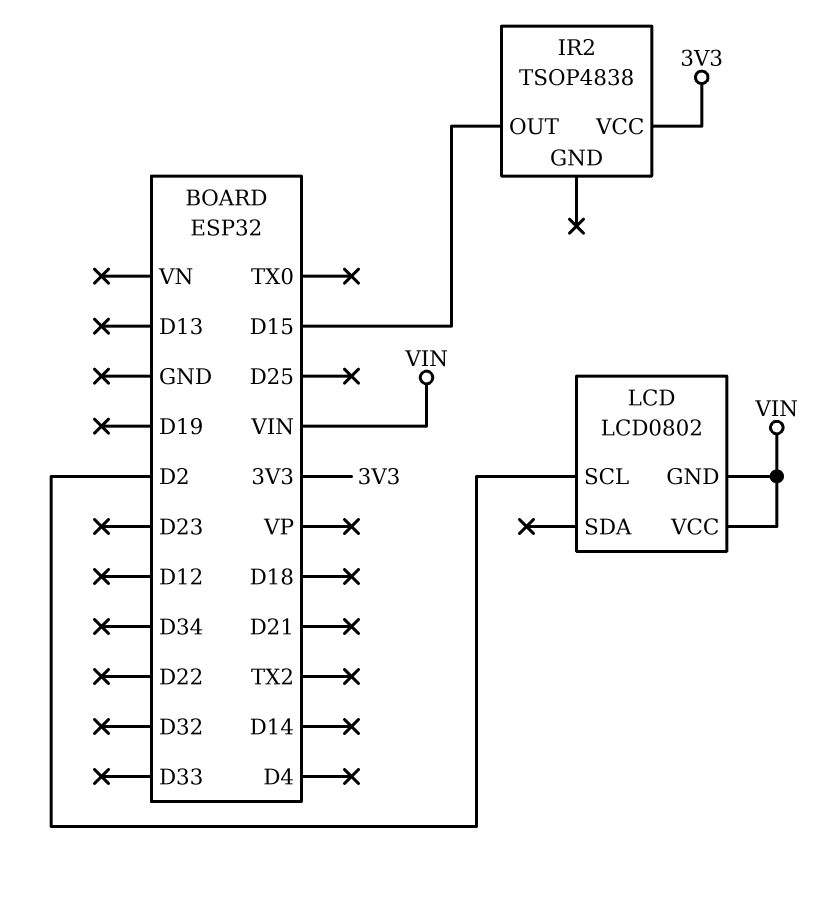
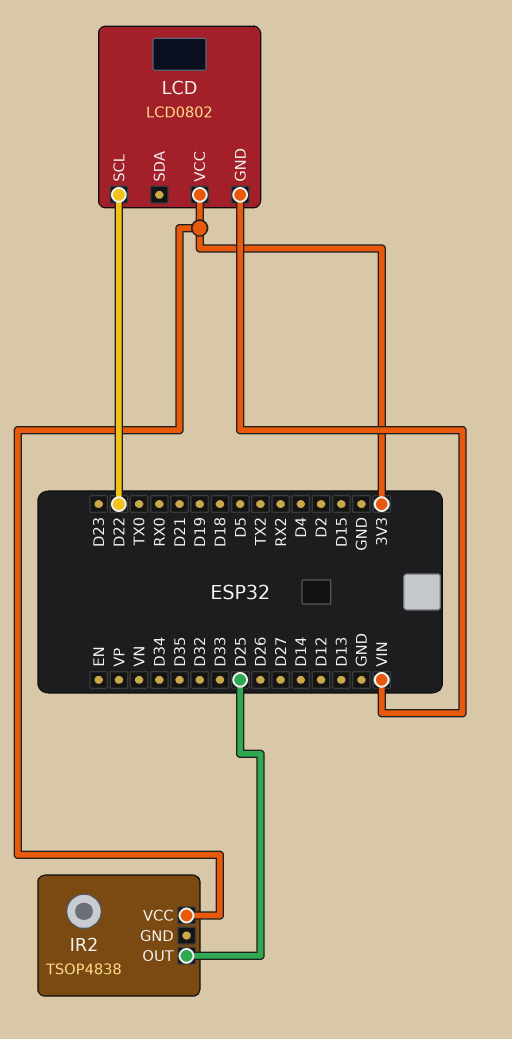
IR2 pin OUT: D15 -> D25
LCD pin SCL: D2 -> D22
LCD pin VCC: VIN -> 3V3

